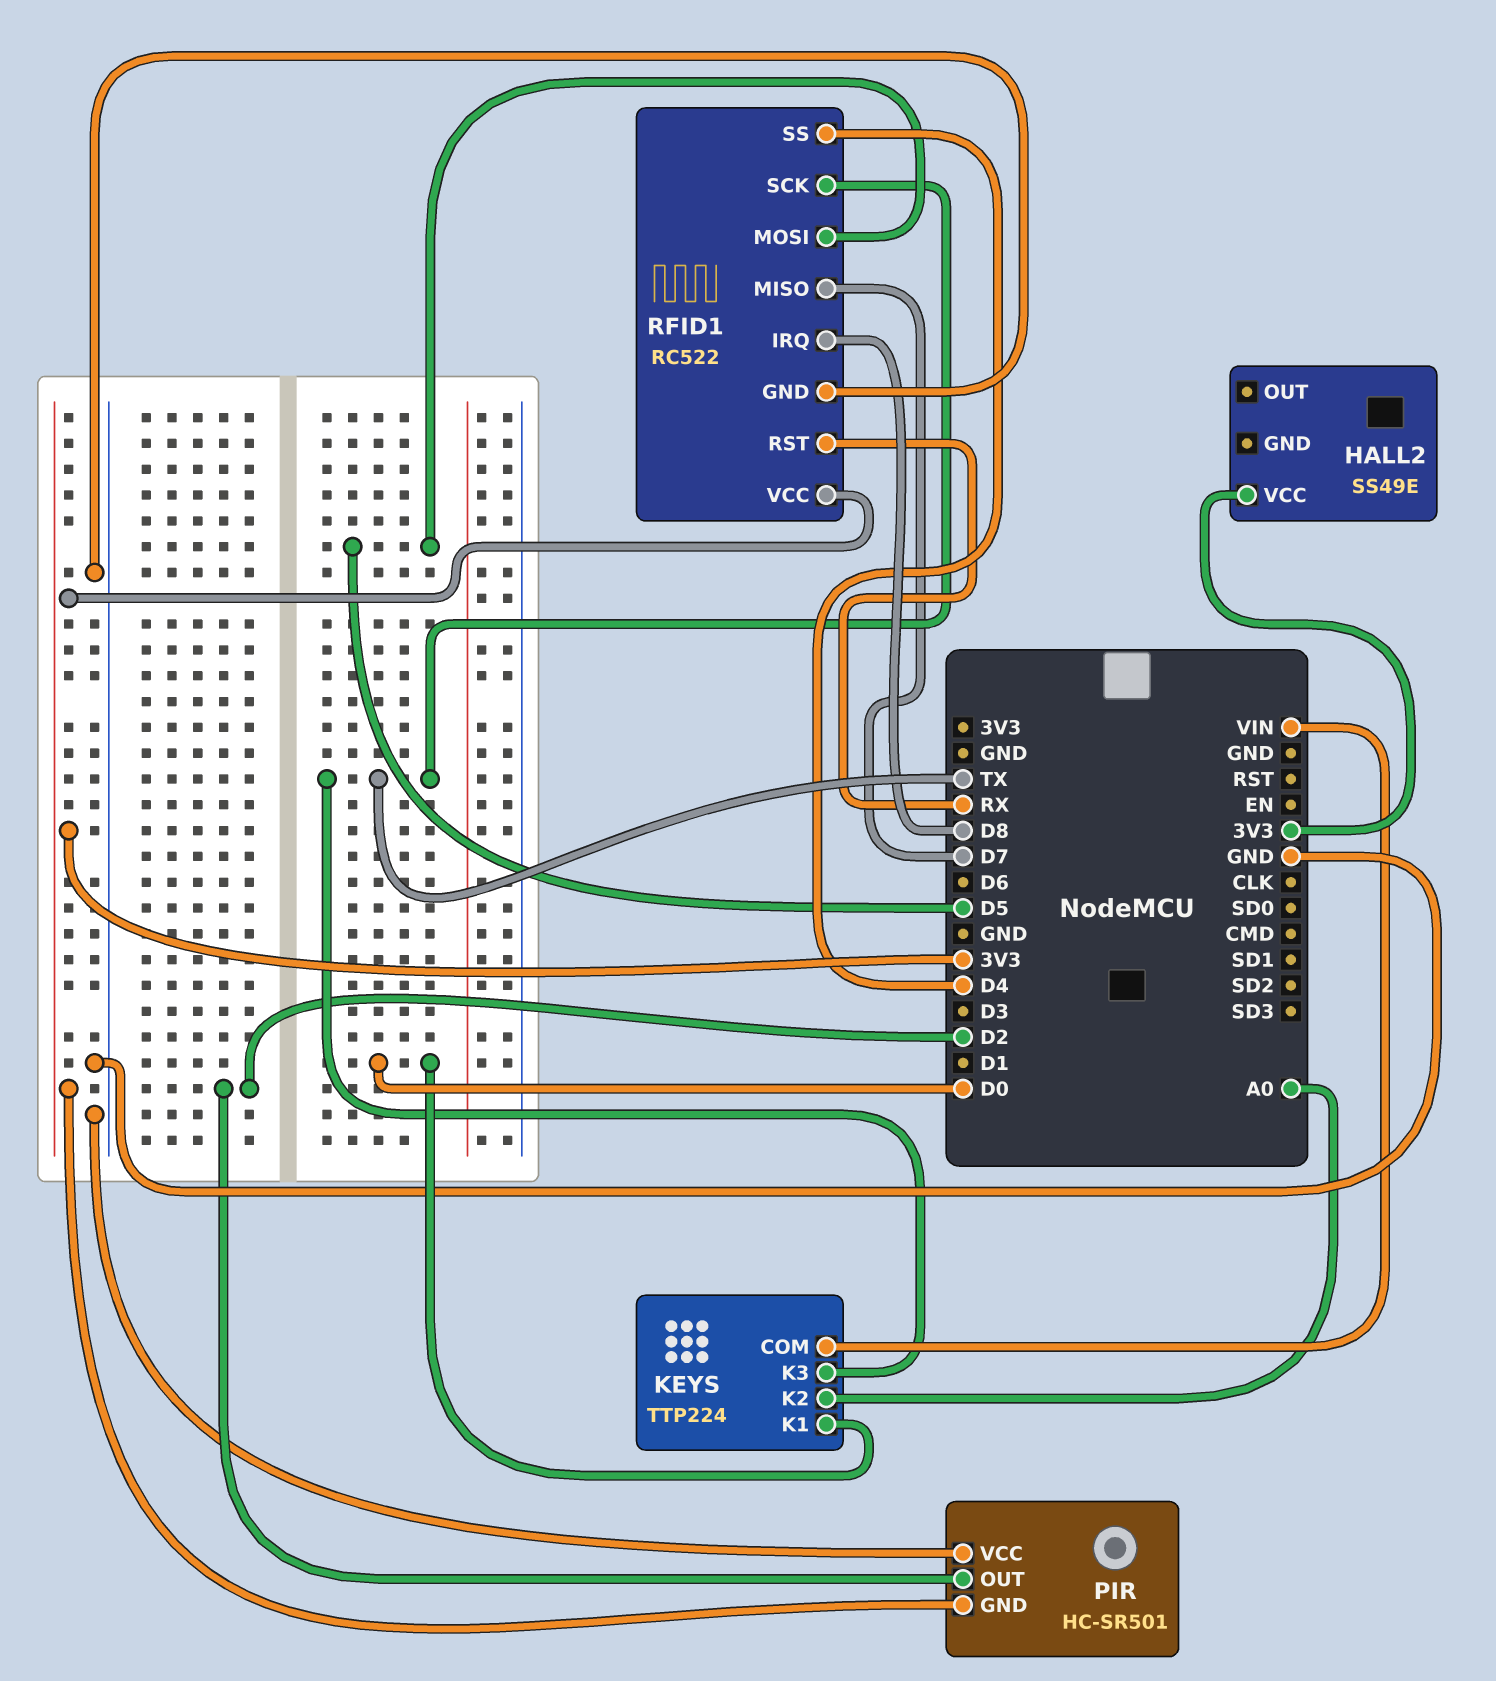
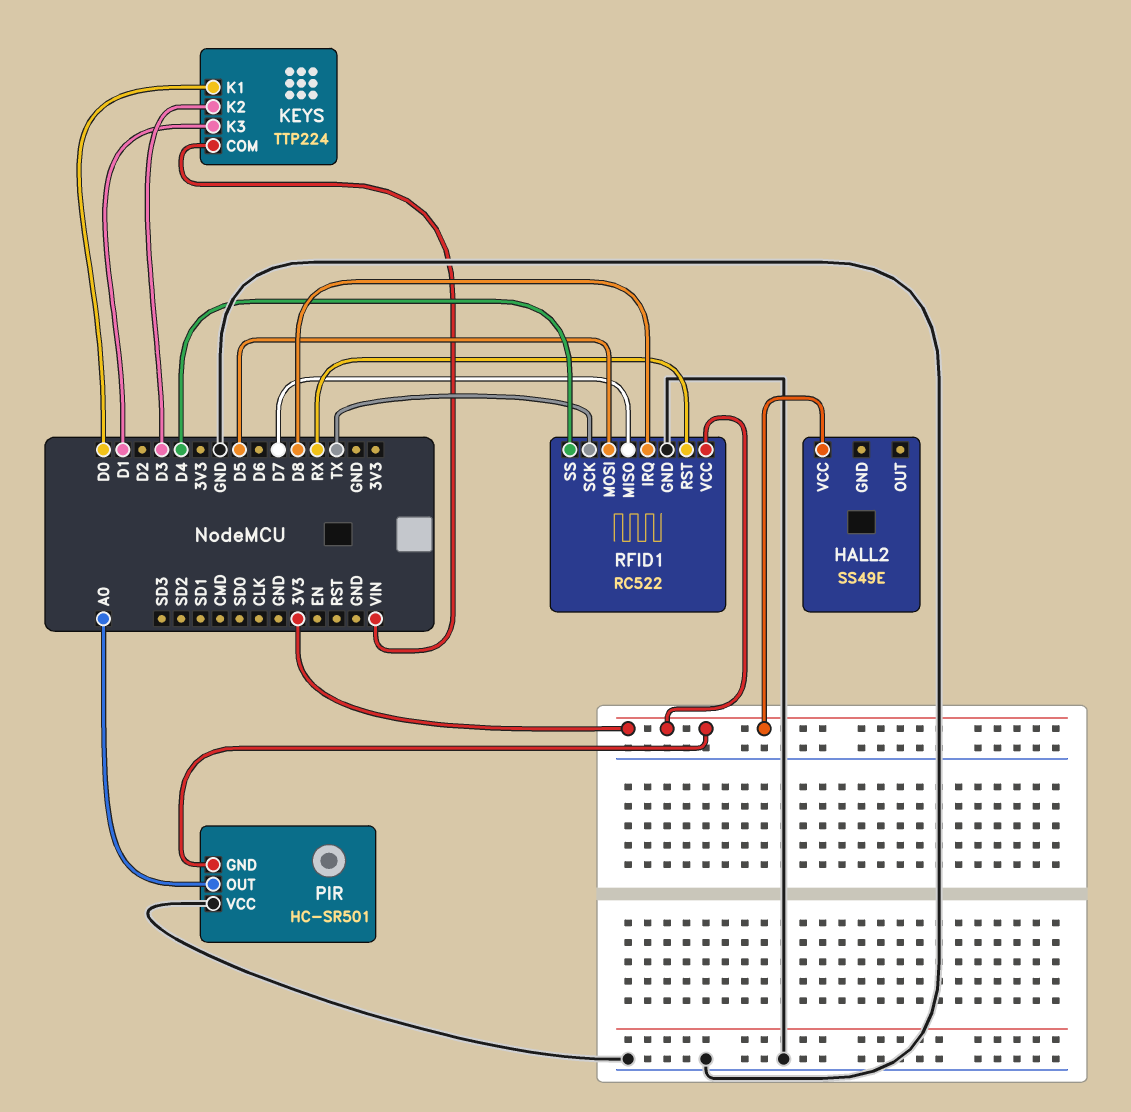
KEYS pin K2: A0 -> D3
KEYS pin K3: TX -> D1
PIR pin OUT: D2 -> A0

